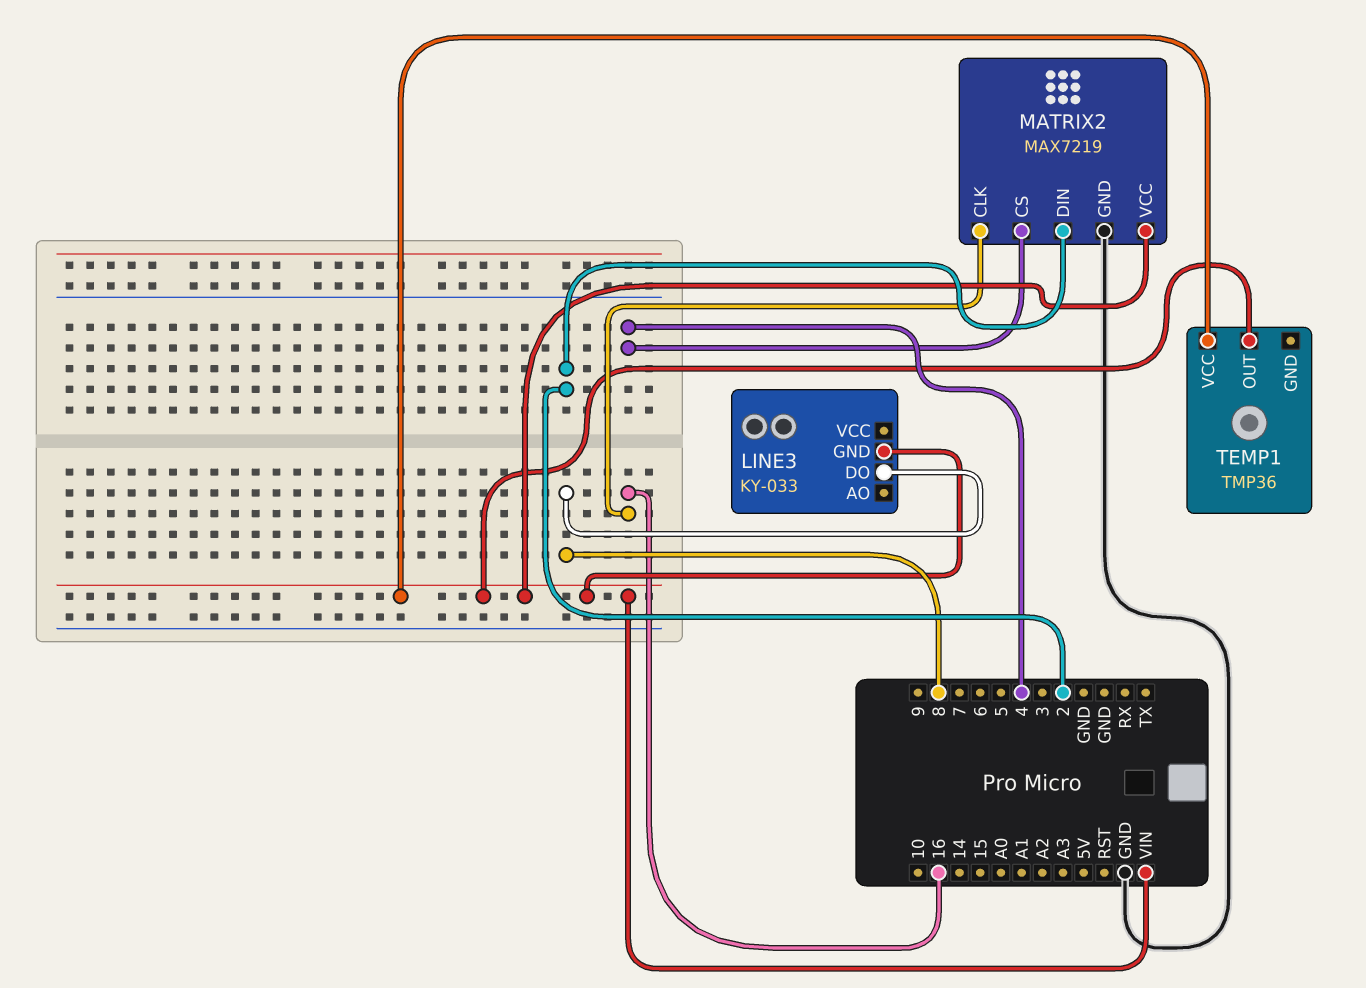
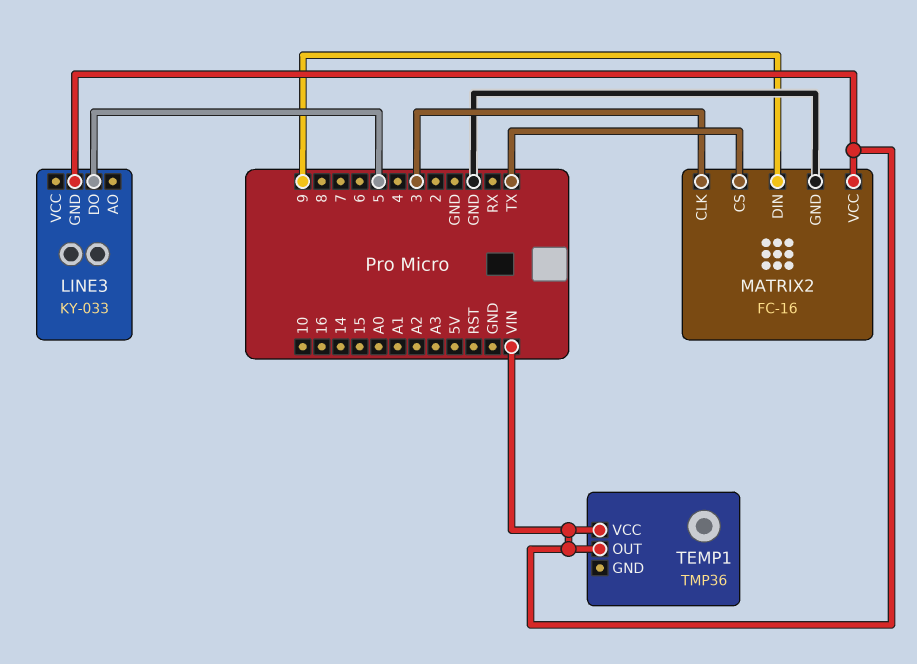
LINE3 pin DO: 8 -> 5
MATRIX2: MAX7219 -> FC-16
MATRIX2 pin CLK: 16 -> 3
MATRIX2 pin CS: 4 -> TX
MATRIX2 pin DIN: 2 -> 9

